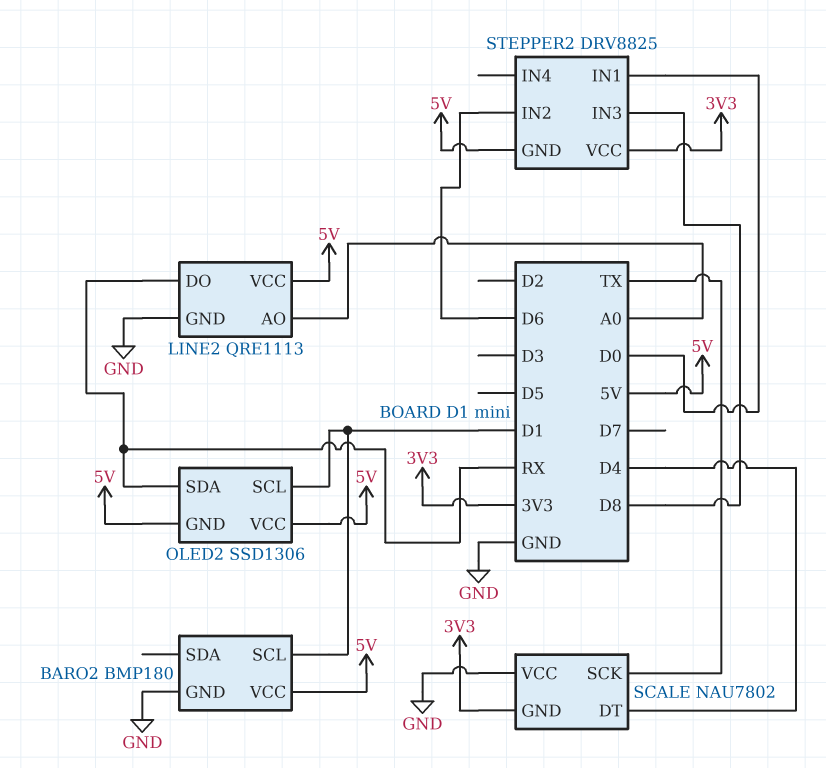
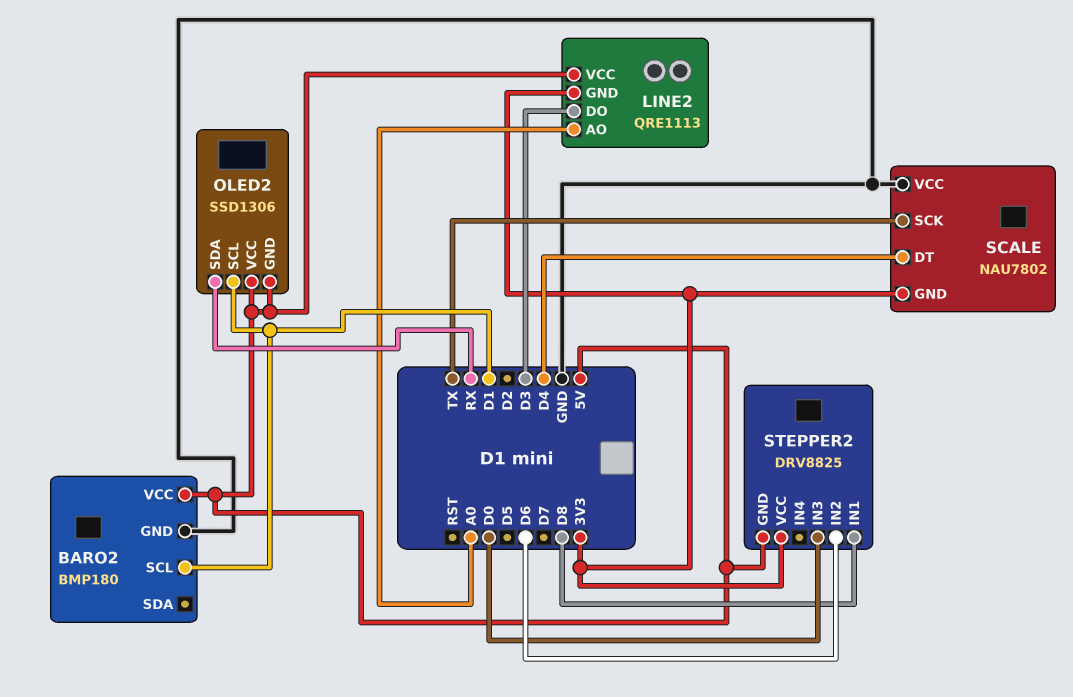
LINE2 pin DO: RX -> D3
LINE2 pin GND: GND -> 3V3
STEPPER2 pin IN1: D0 -> D8
STEPPER2 pin IN3: D8 -> D0

